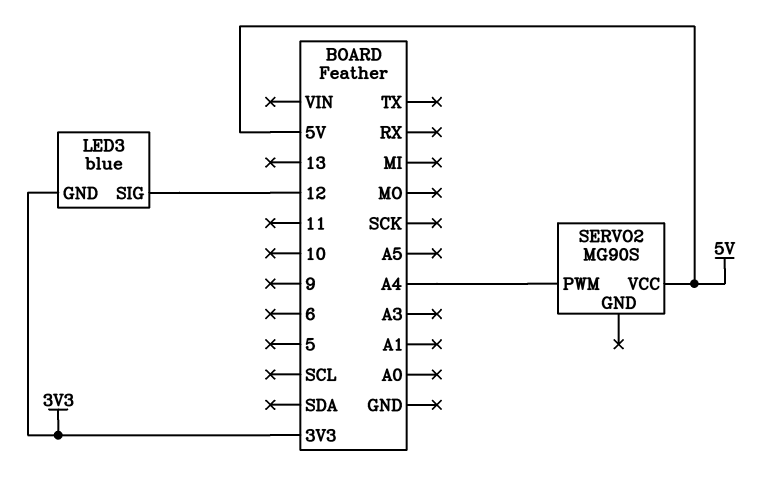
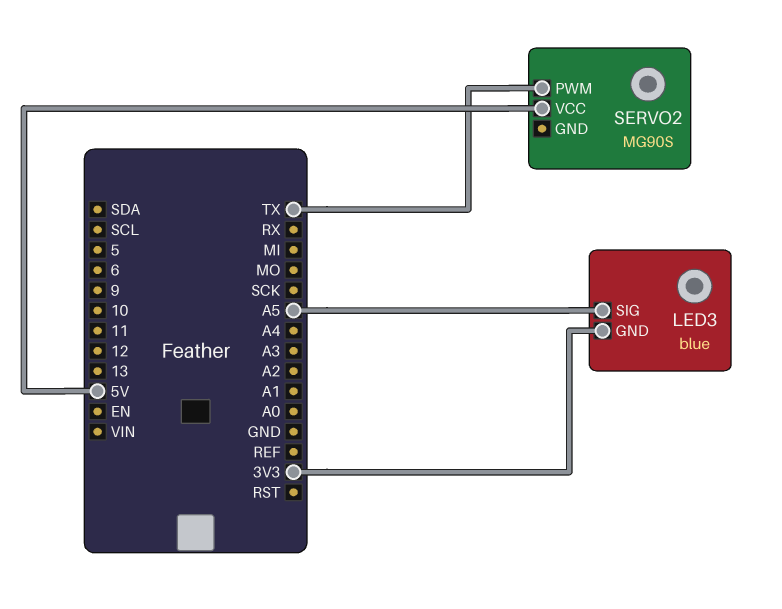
LED3 pin SIG: 12 -> A5
SERVO2 pin PWM: A4 -> TX

